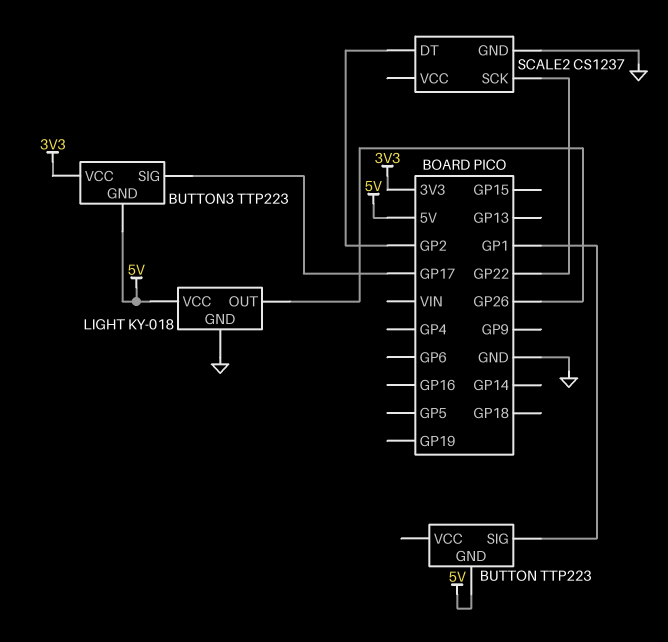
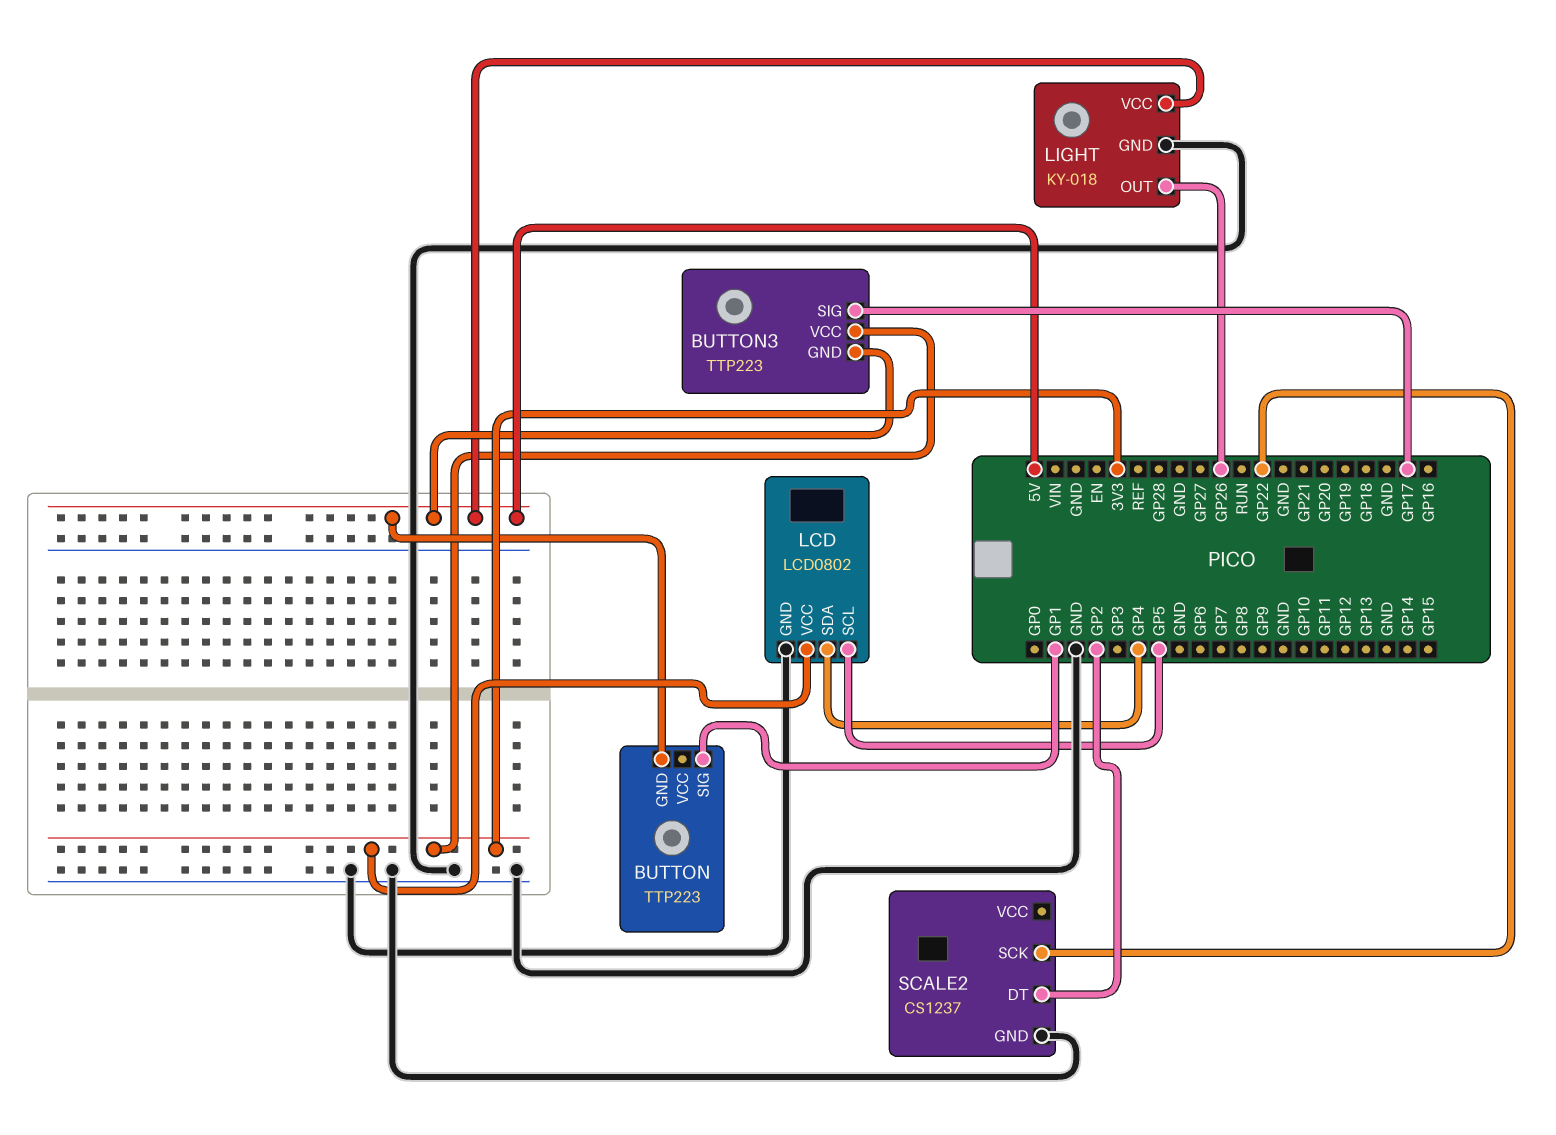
LCD: none -> LCD0802
LCD pin GND: none -> GND
LCD pin SCL: none -> GP5
LCD pin SDA: none -> GP4
LCD pin VCC: none -> 3V3

